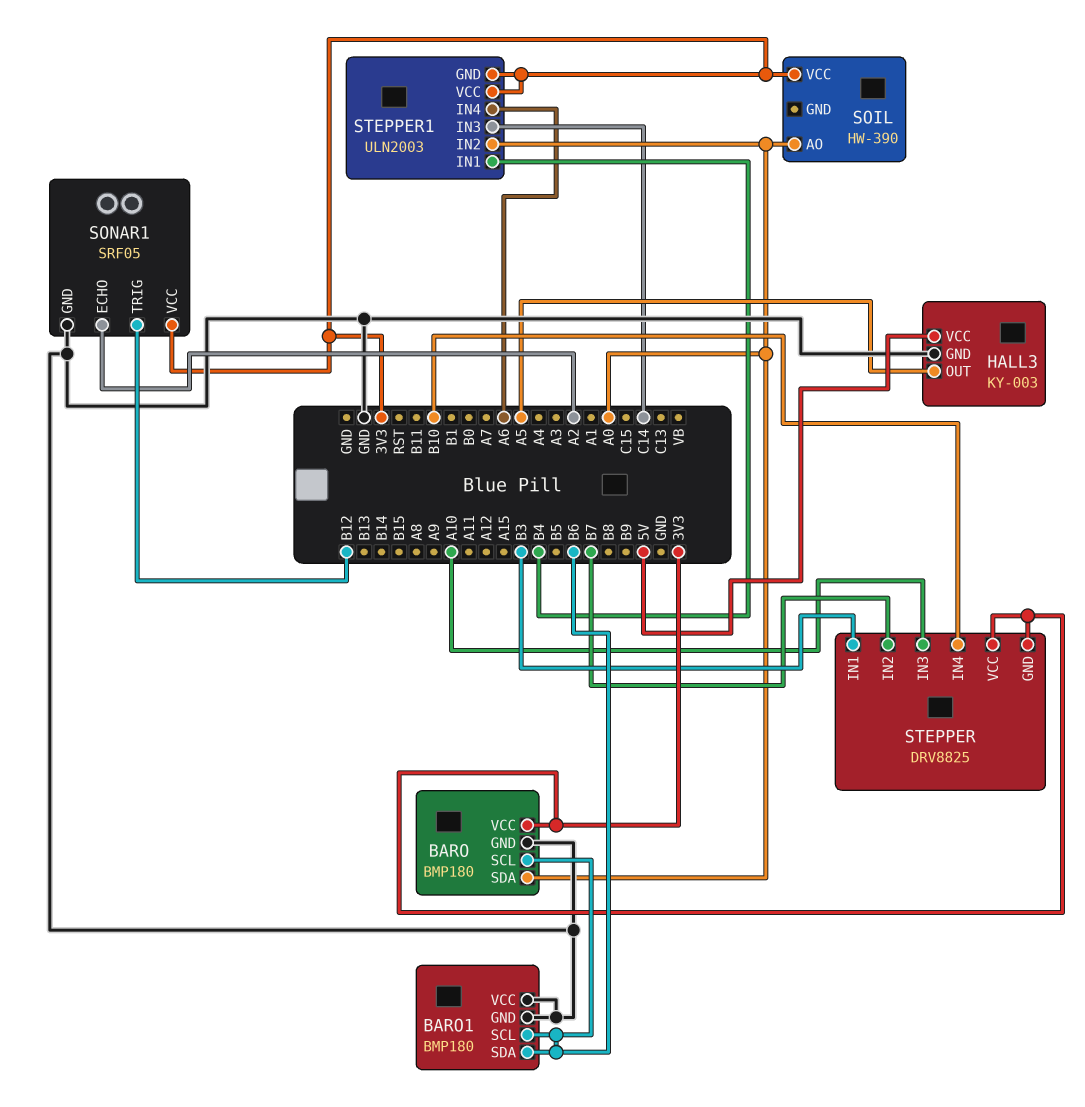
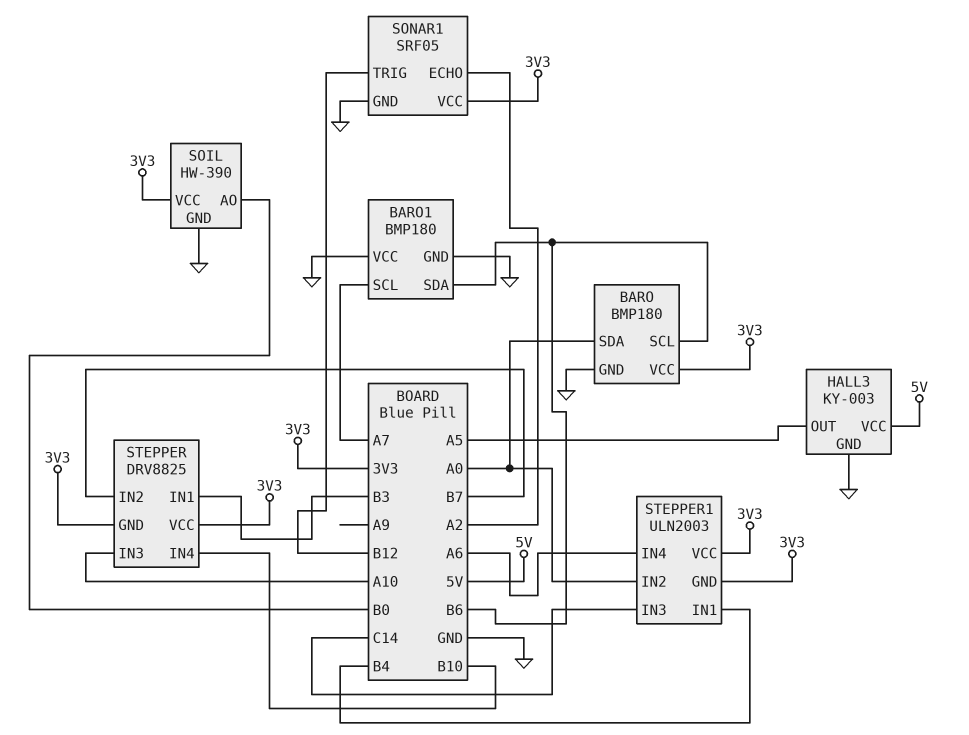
BARO1 pin SCL: B6 -> A7
SOIL pin AO: A0 -> B0
SOIL pin GND: none -> GND

